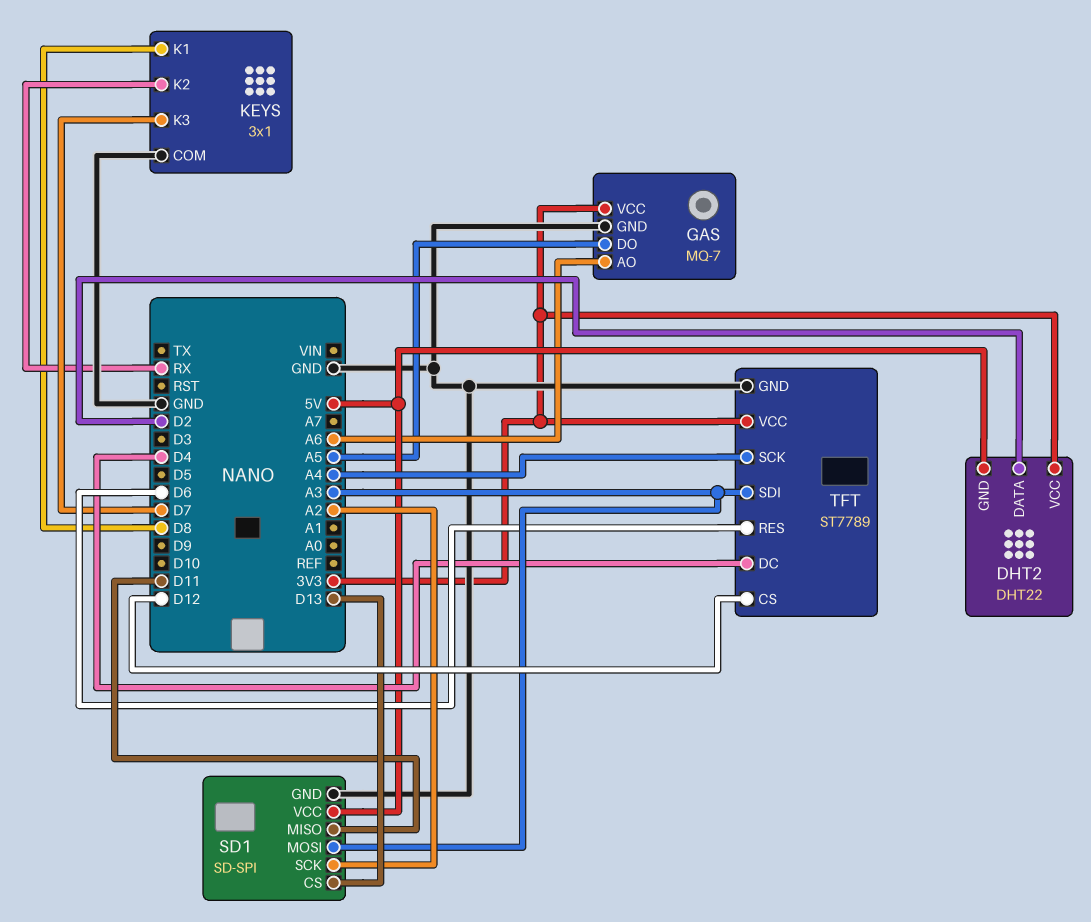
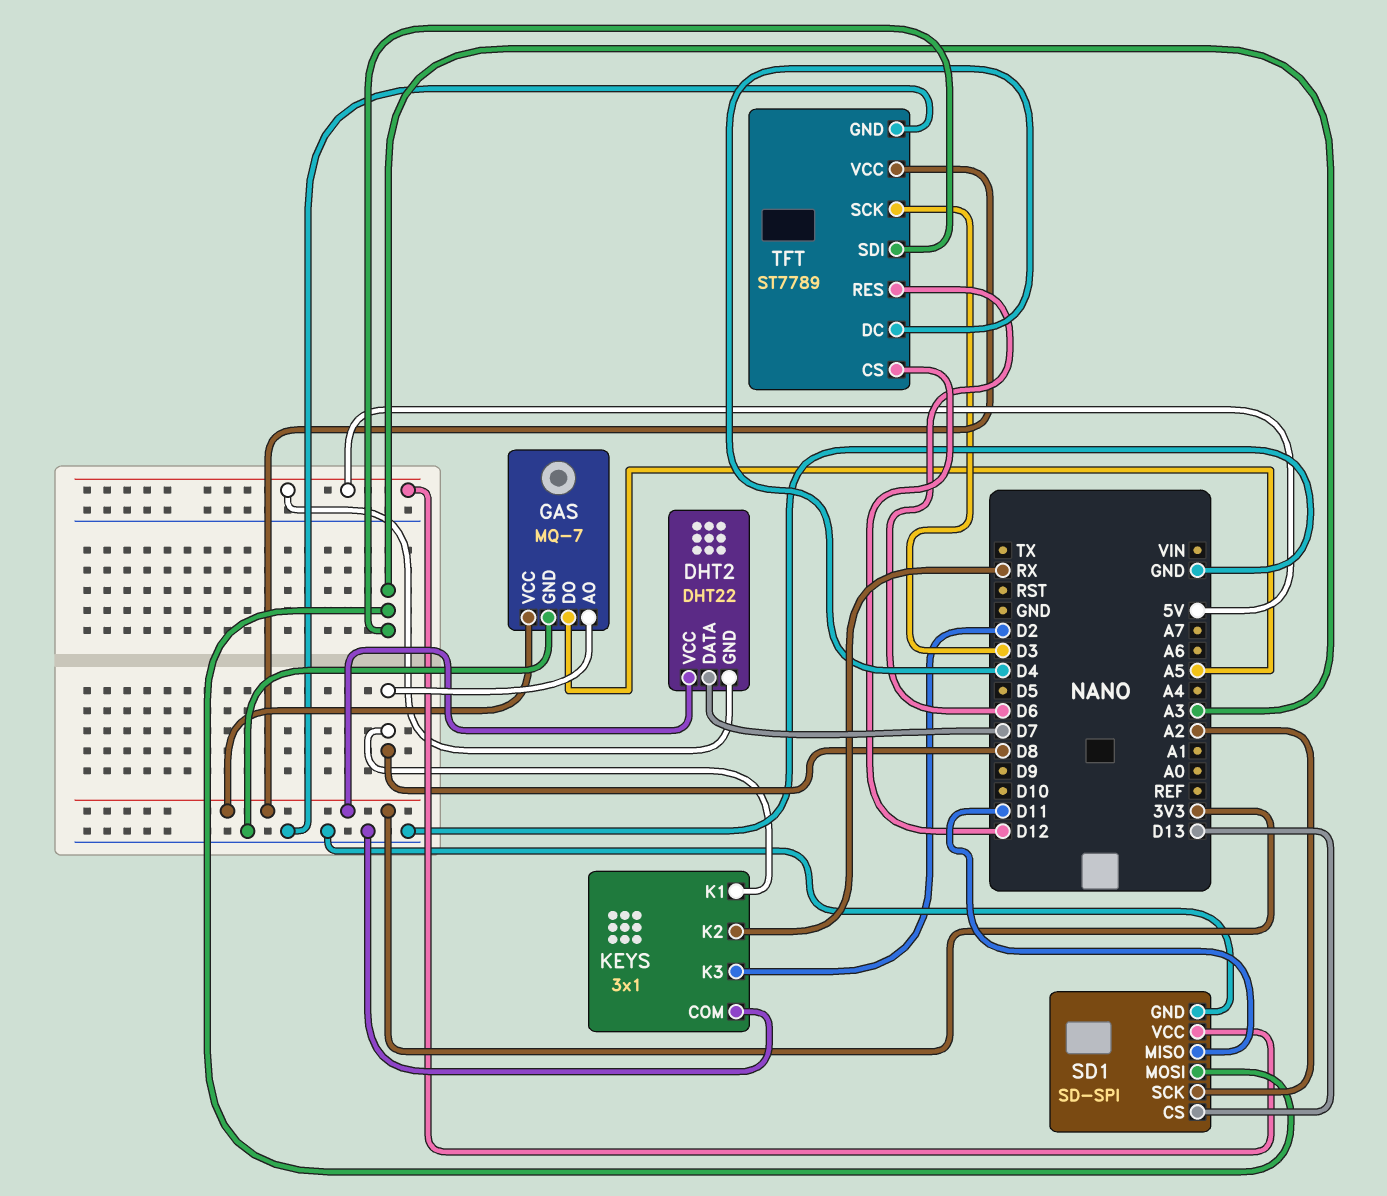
DHT2 pin DATA: D2 -> D7
GAS pin AO: A6 -> D8
KEYS pin K3: D7 -> D2
TFT pin SCK: A4 -> D3

